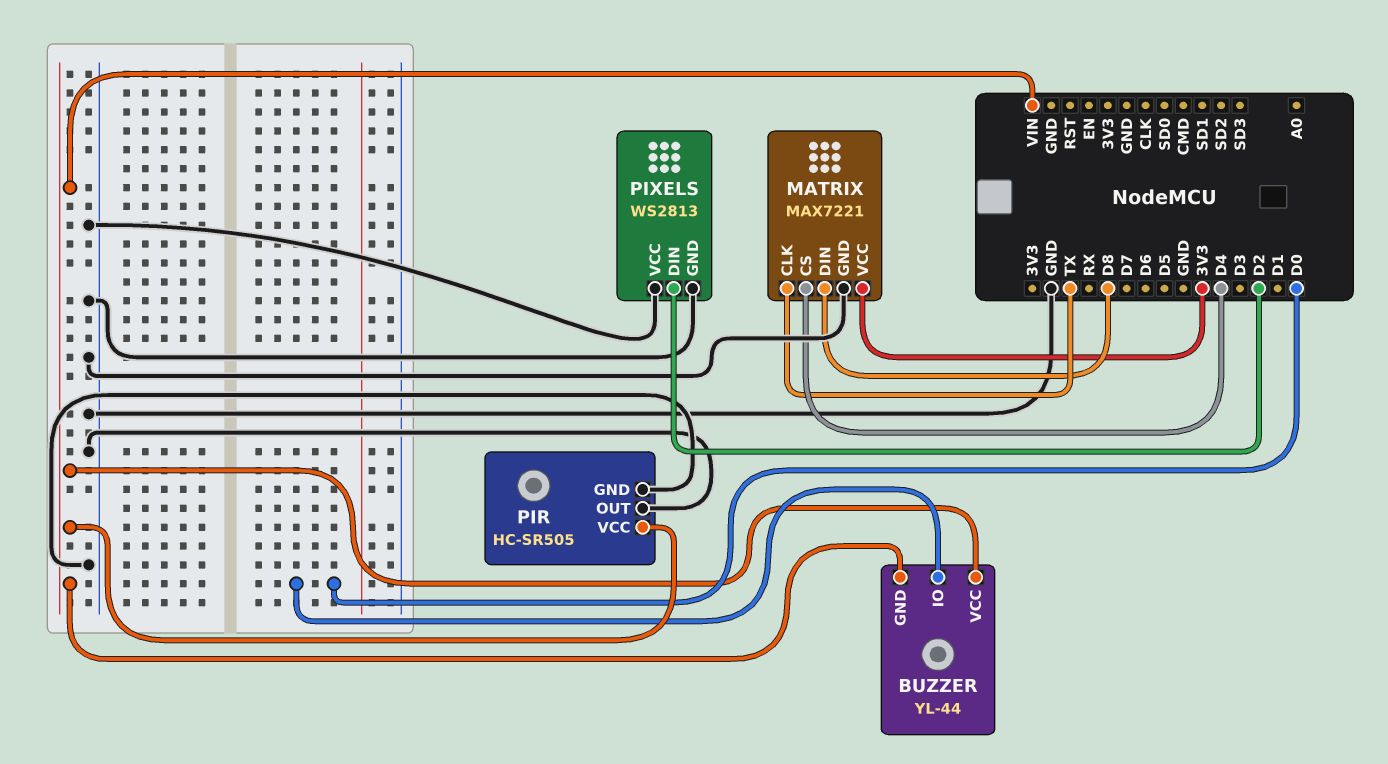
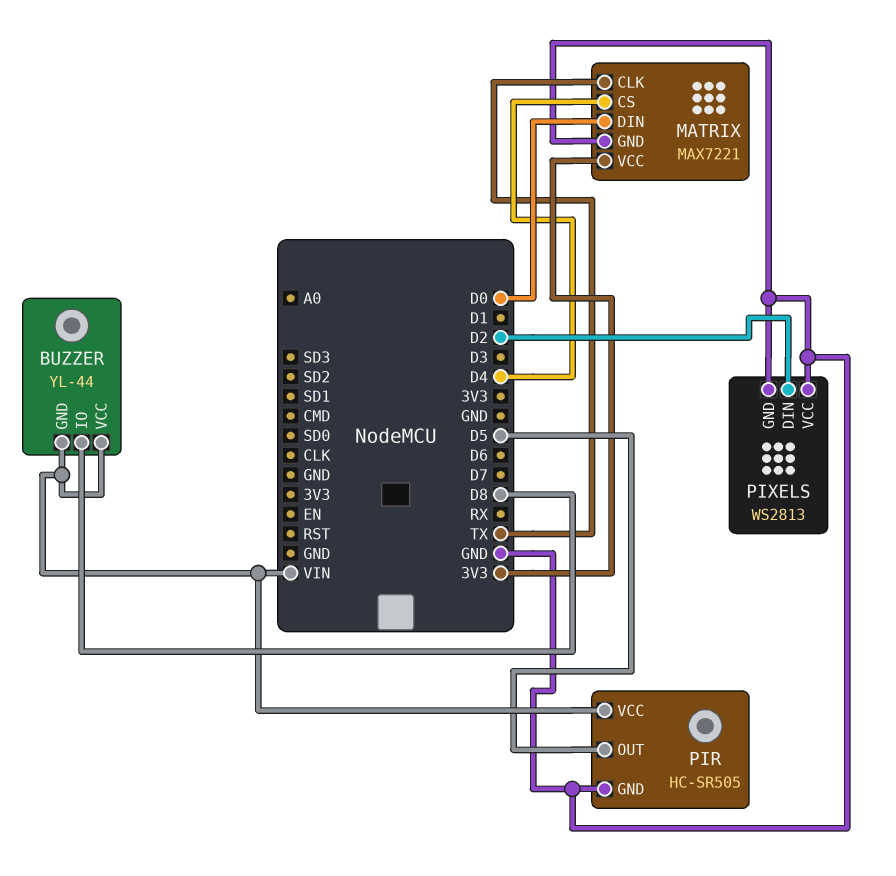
BUZZER pin IO: D0 -> D8
MATRIX pin DIN: D8 -> D0
PIR pin OUT: GND -> D5

